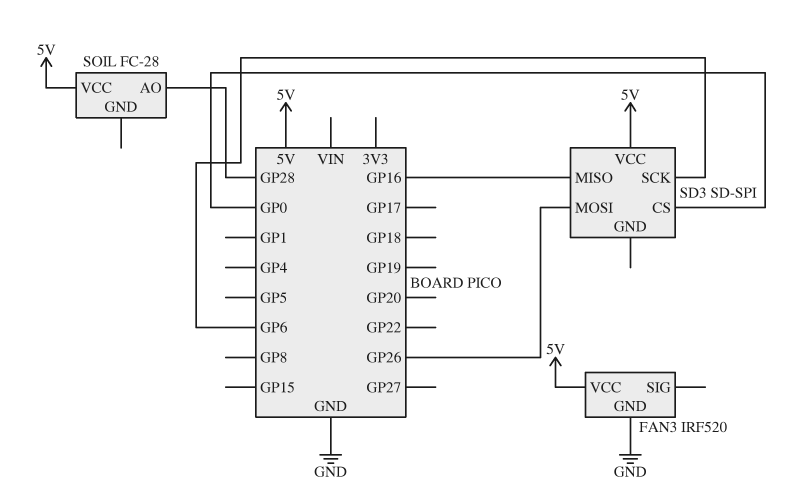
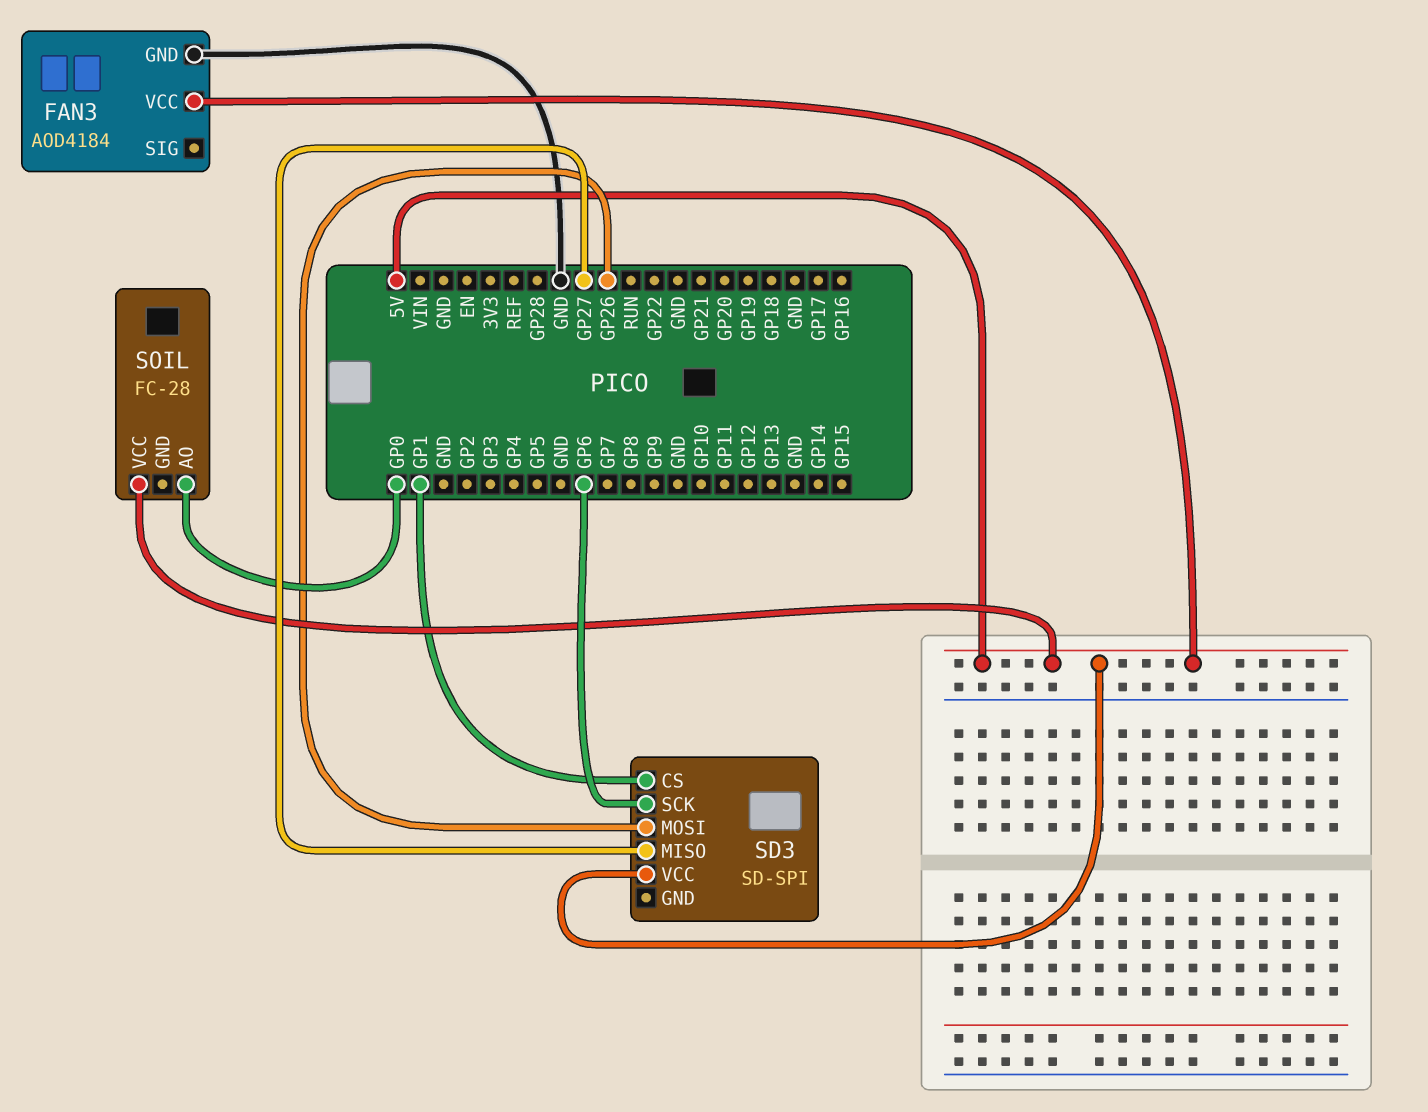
FAN3: IRF520 -> AOD4184
SD3 pin CS: GP0 -> GP1
SD3 pin MISO: GP16 -> GP27
SOIL pin AO: GP28 -> GP0

